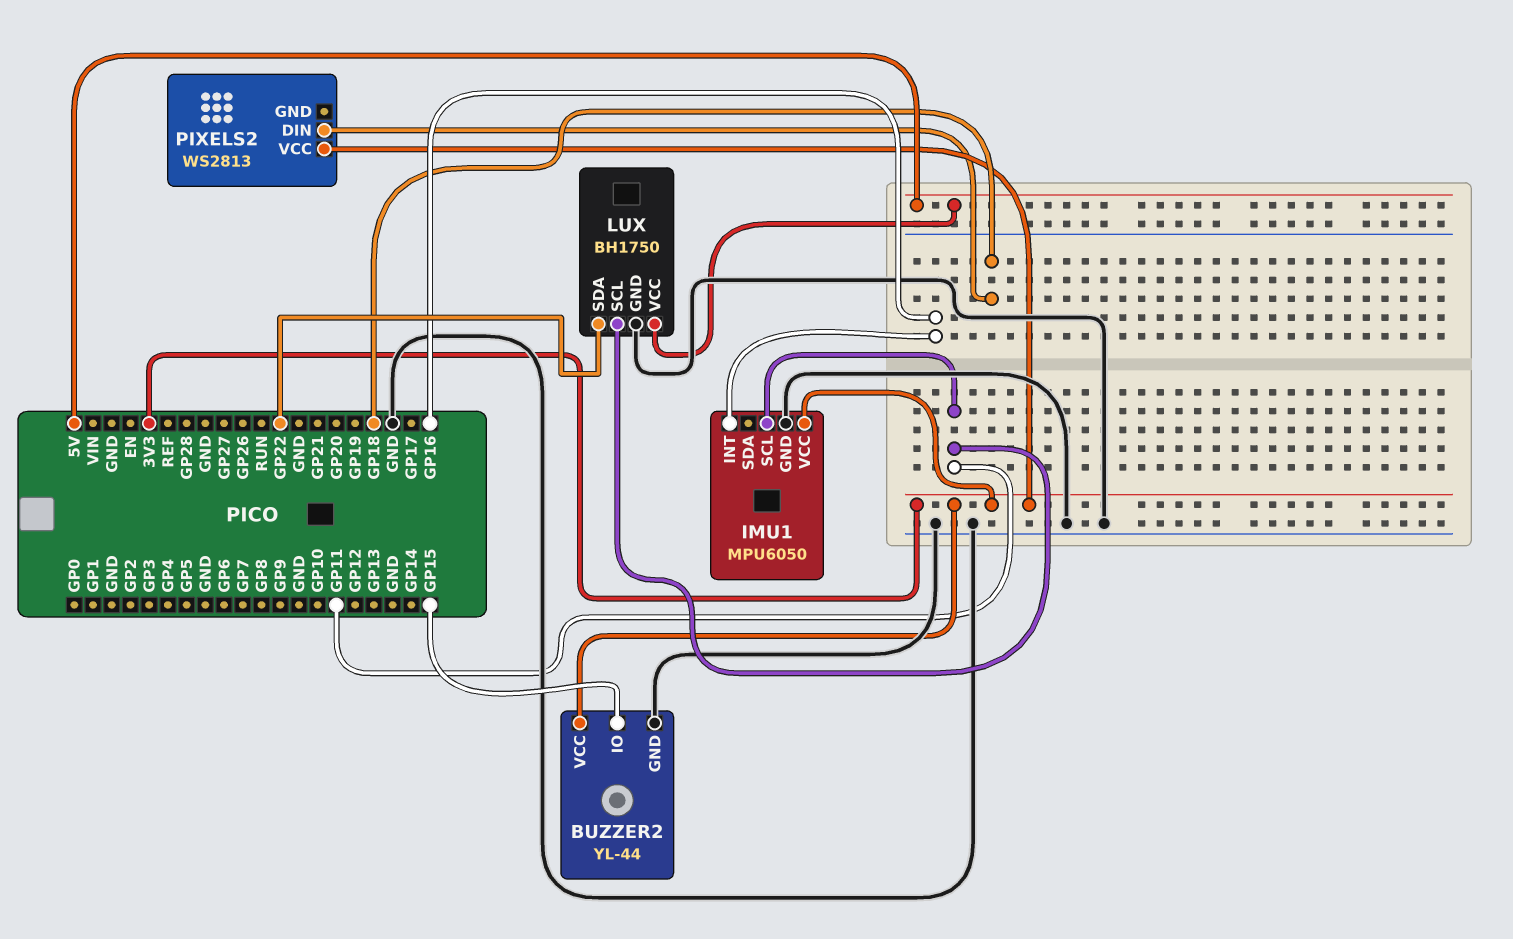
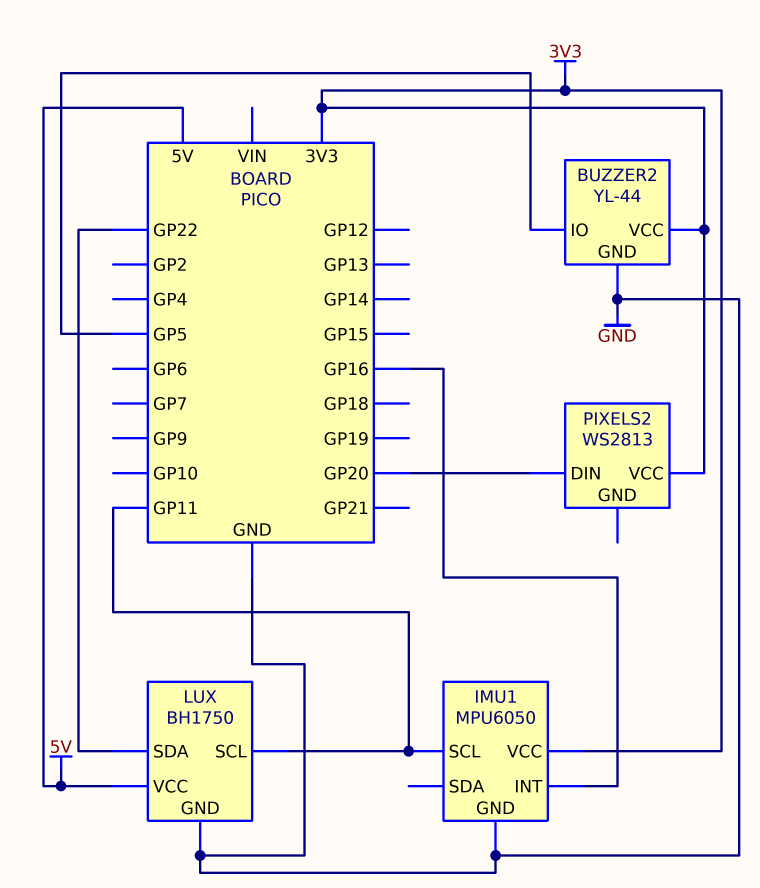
BUZZER2 pin IO: GP15 -> GP5
PIXELS2 pin DIN: GP18 -> GP20

